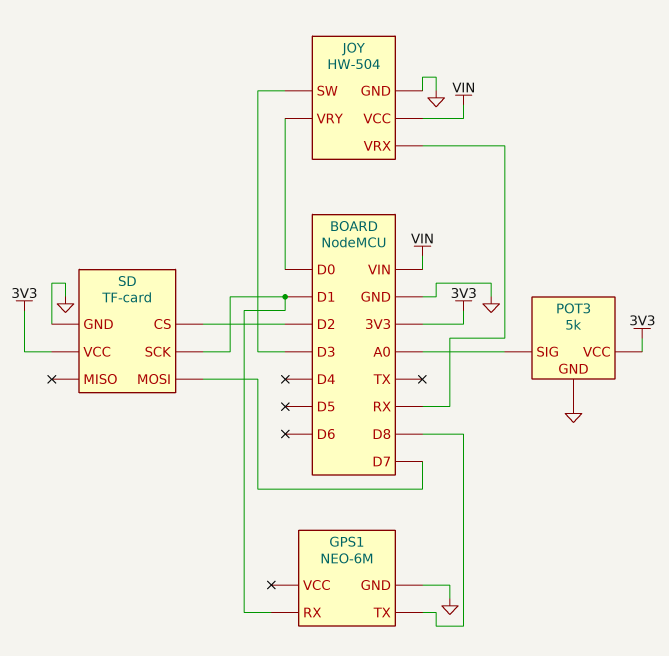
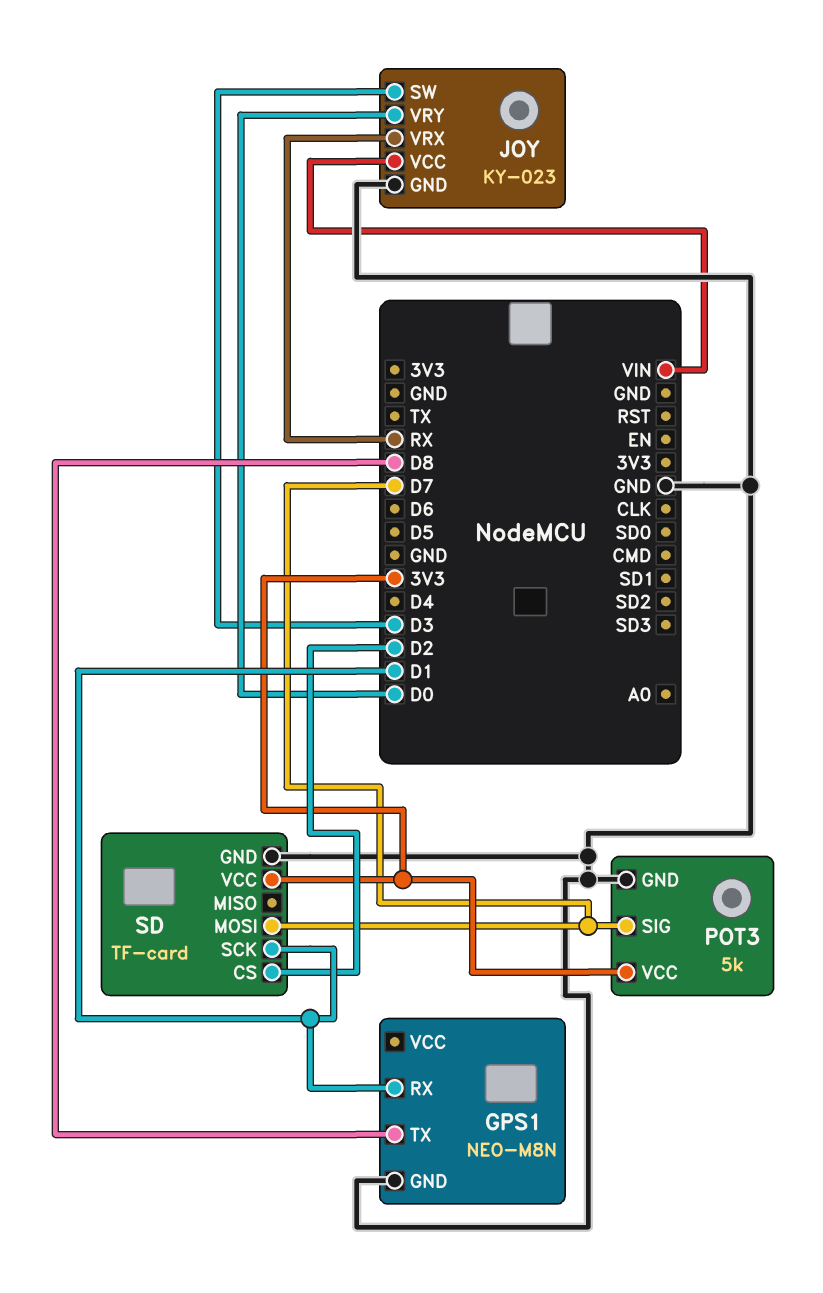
GPS1: NEO-6M -> NEO-M8N
JOY: HW-504 -> KY-023
POT3 pin SIG: A0 -> D7

